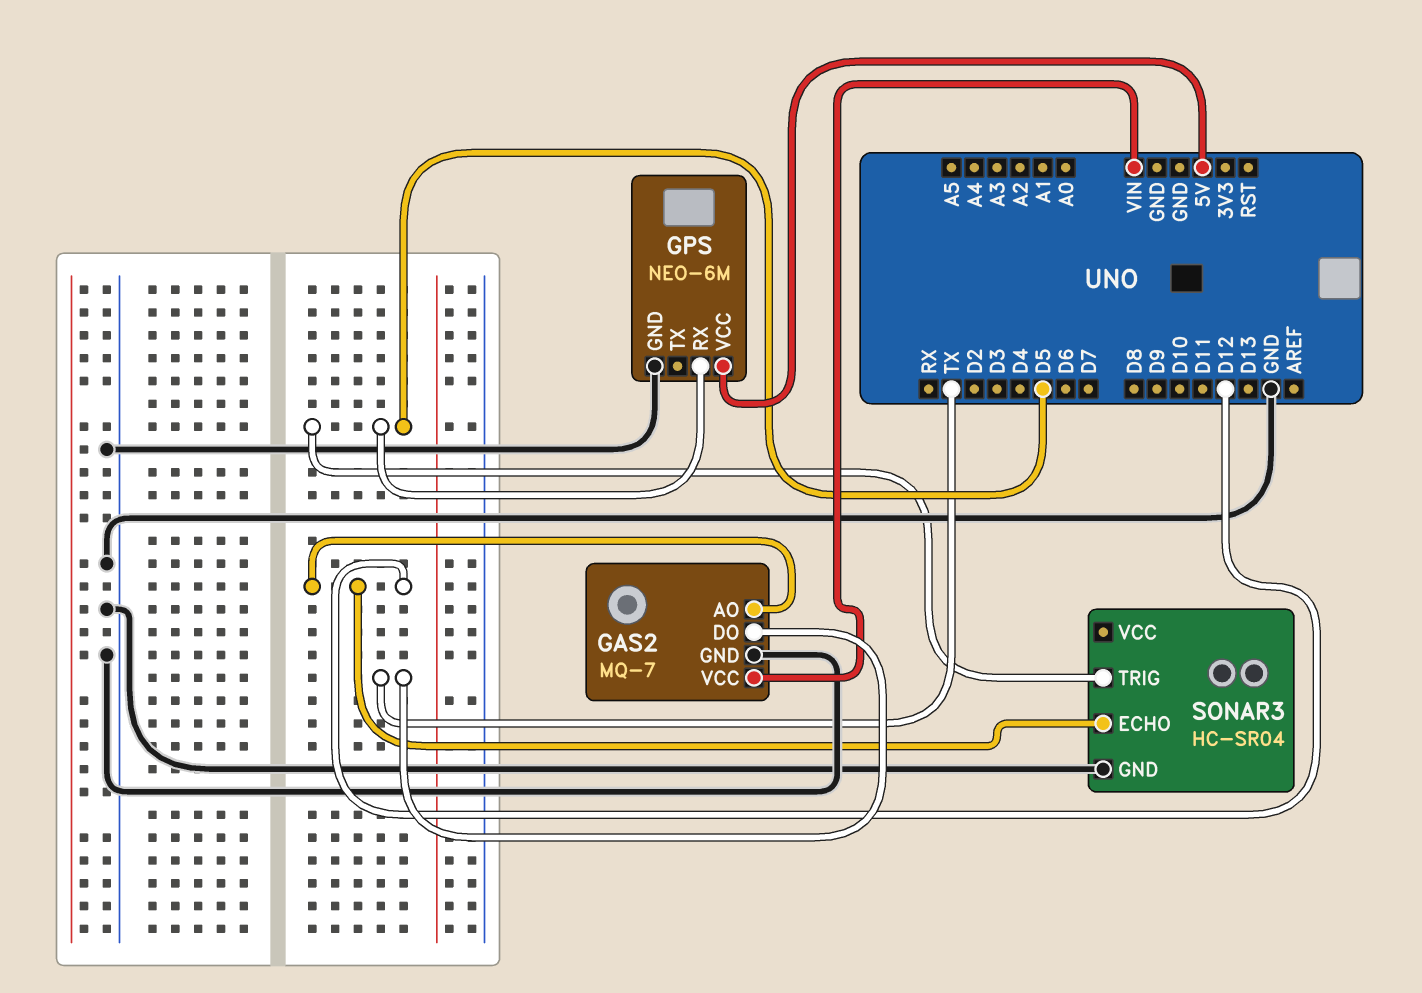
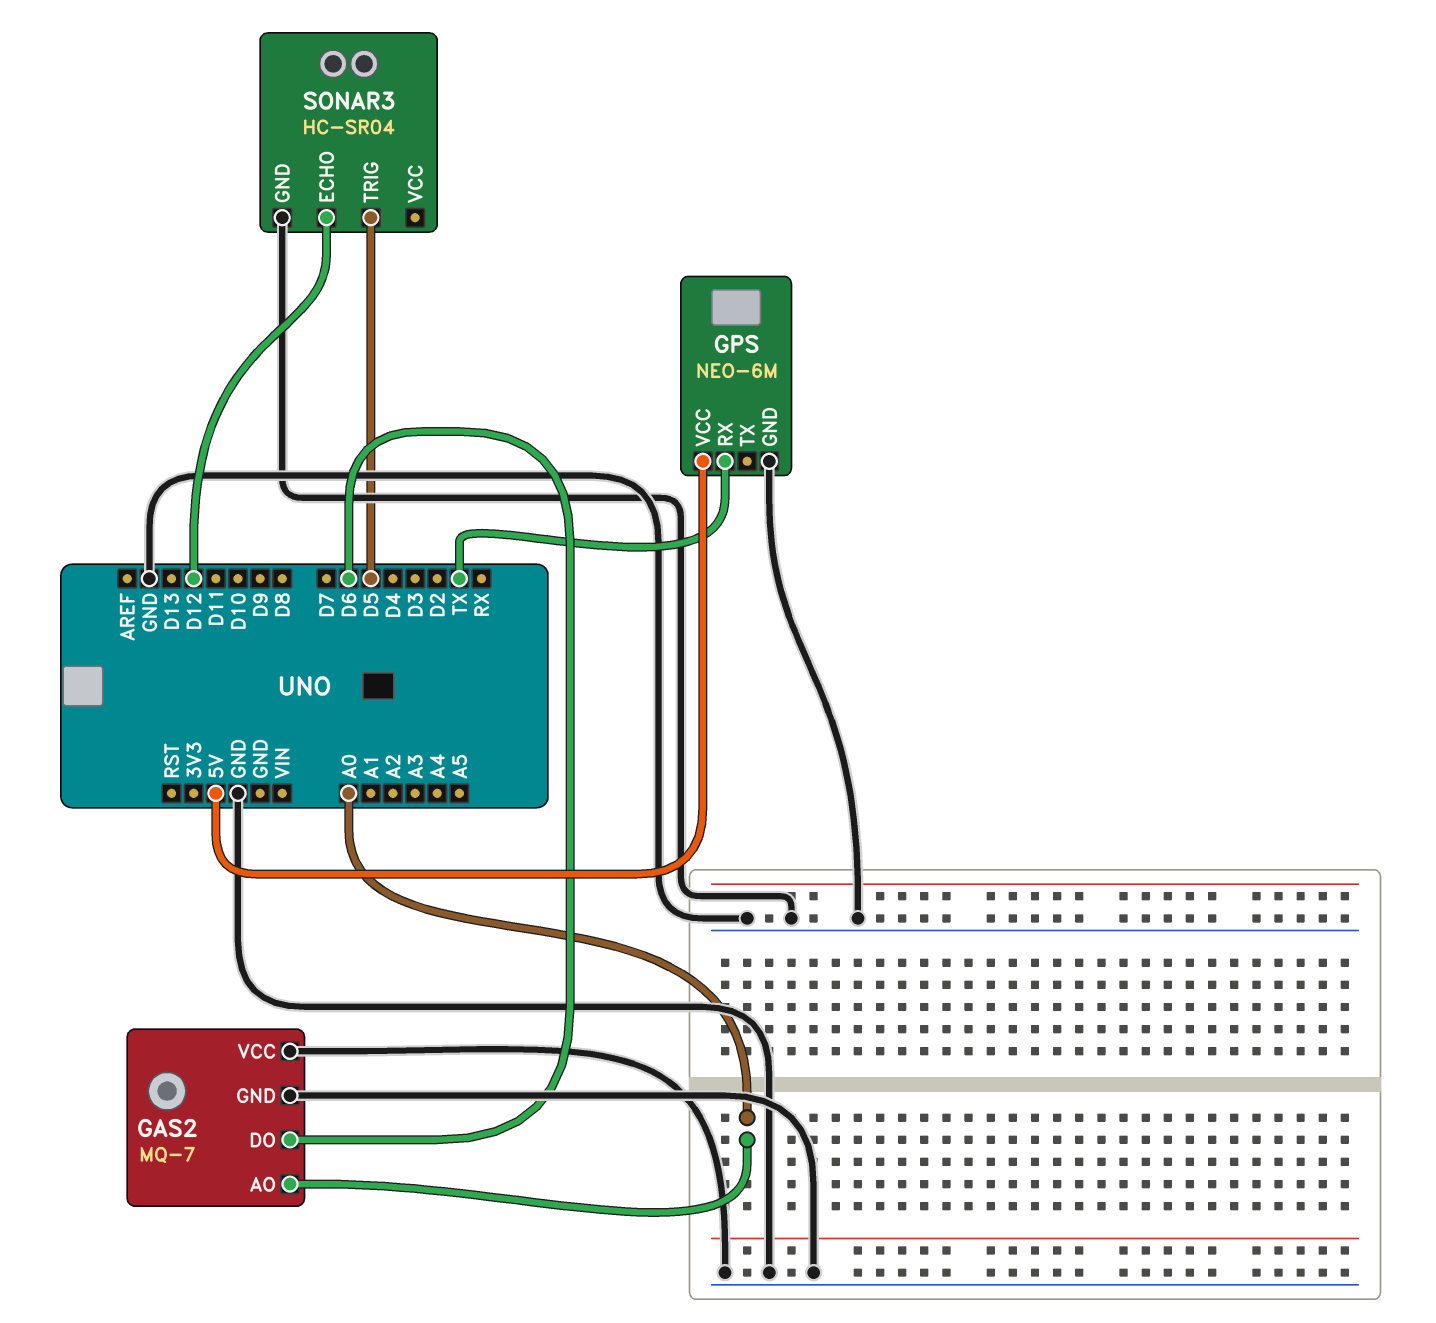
GAS2 pin AO: D12 -> A0
GAS2 pin DO: TX -> D6
GAS2 pin VCC: VIN -> GND
GPS pin RX: D5 -> TX

